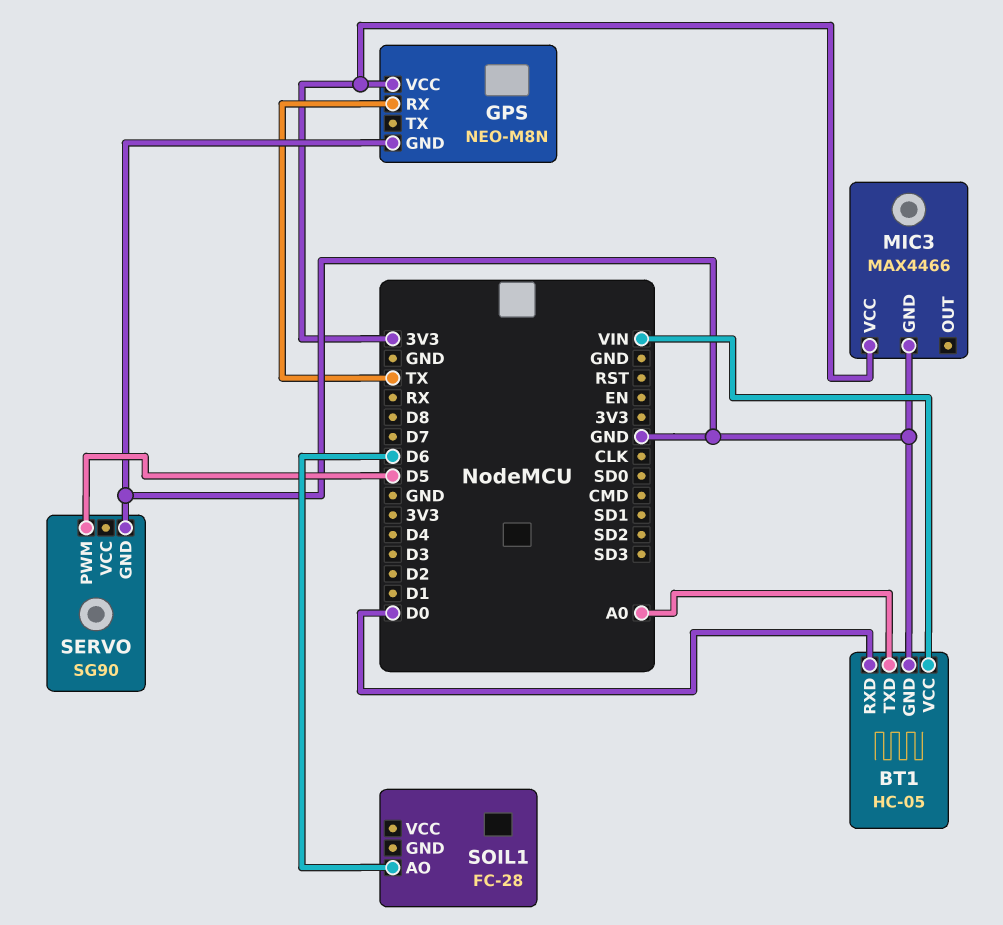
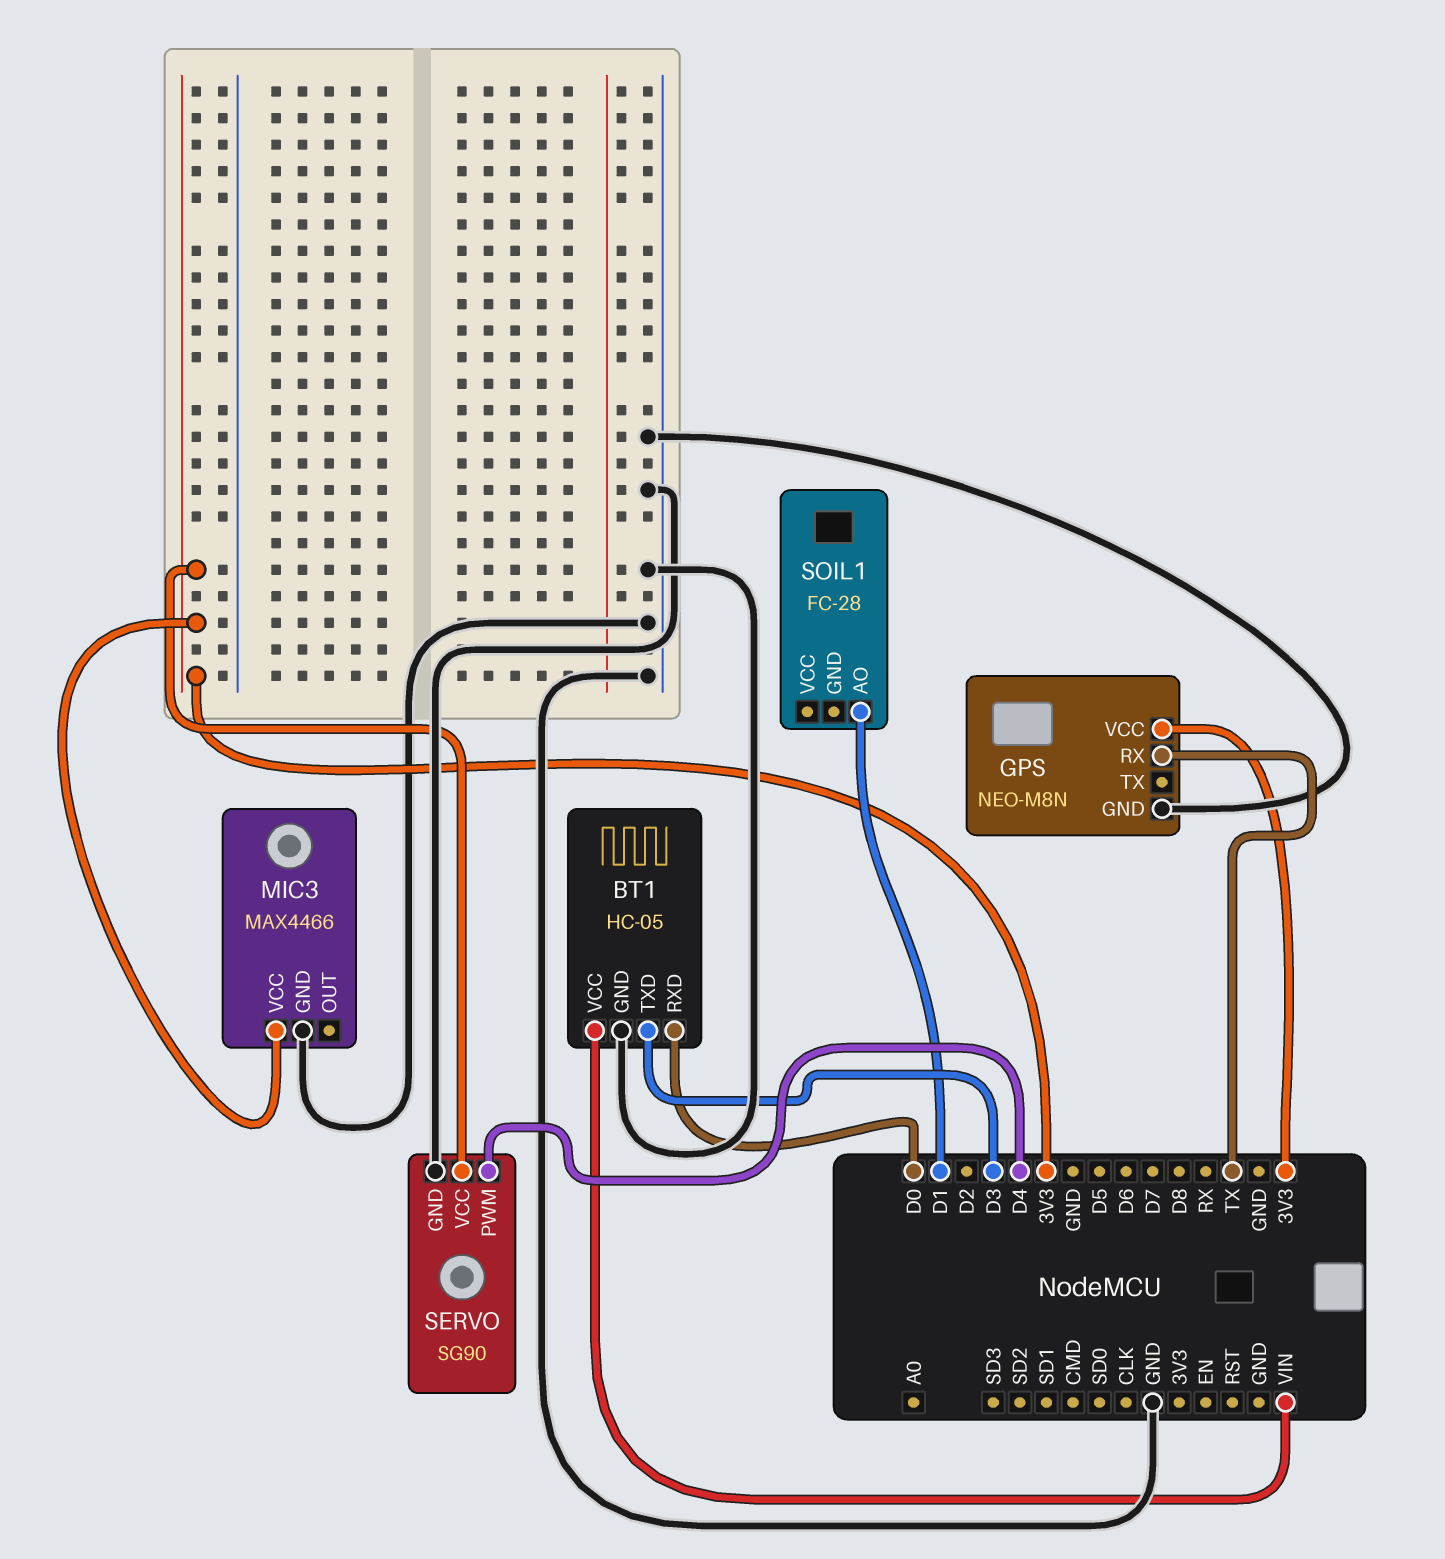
BT1 pin TXD: A0 -> D3
SERVO pin PWM: D5 -> D4
SERVO pin VCC: none -> 3V3
SOIL1 pin AO: D6 -> D1

